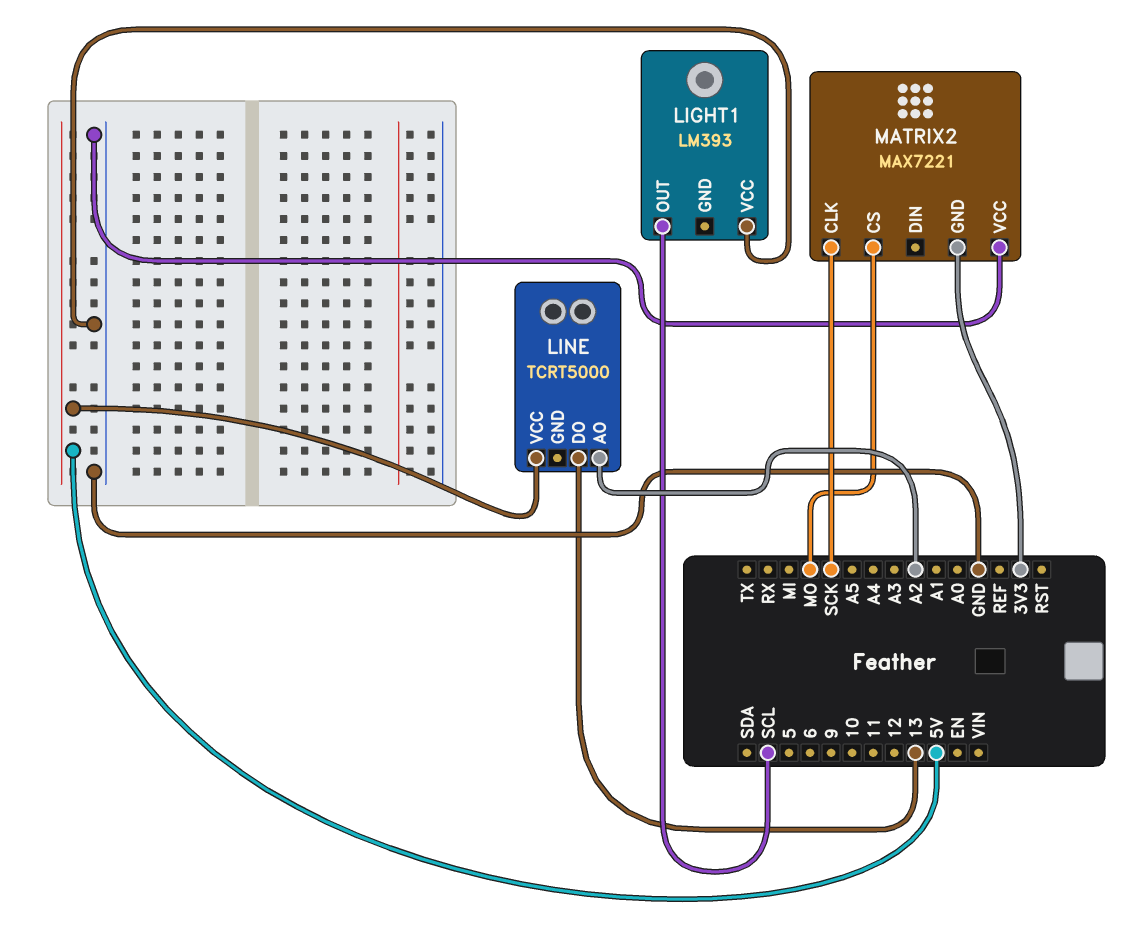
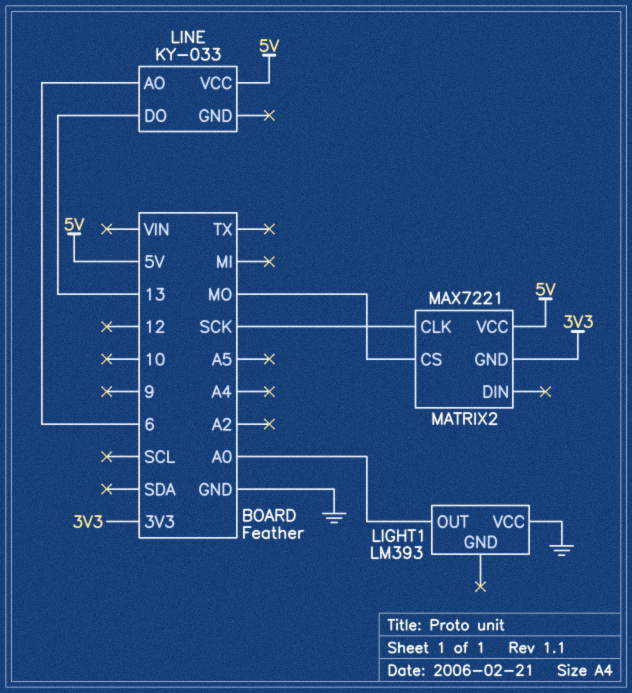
LIGHT1 pin OUT: SCL -> A0
LINE: TCRT5000 -> KY-033
LINE pin AO: A2 -> 6
MATRIX2 pin VCC: GND -> 5V

